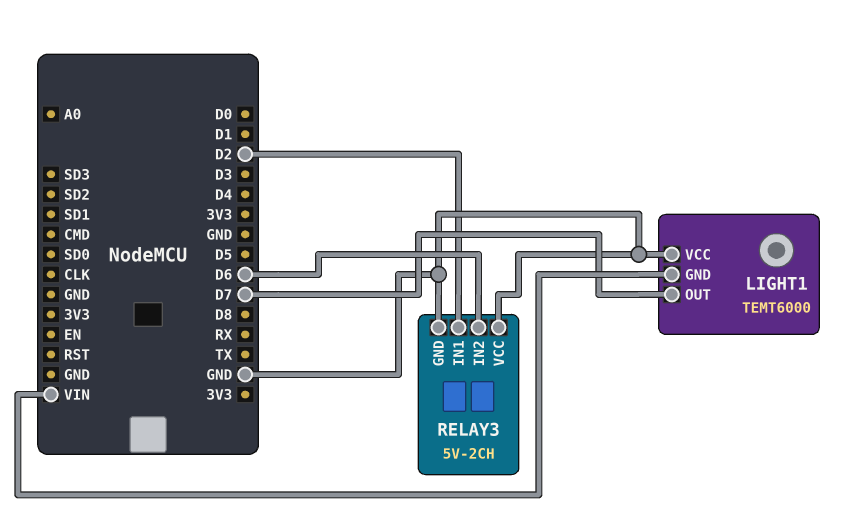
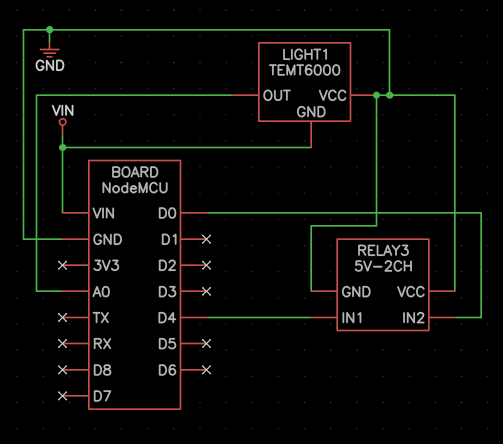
LIGHT1 pin OUT: D7 -> A0
RELAY3 pin IN1: D2 -> D4
RELAY3 pin IN2: D6 -> D0

